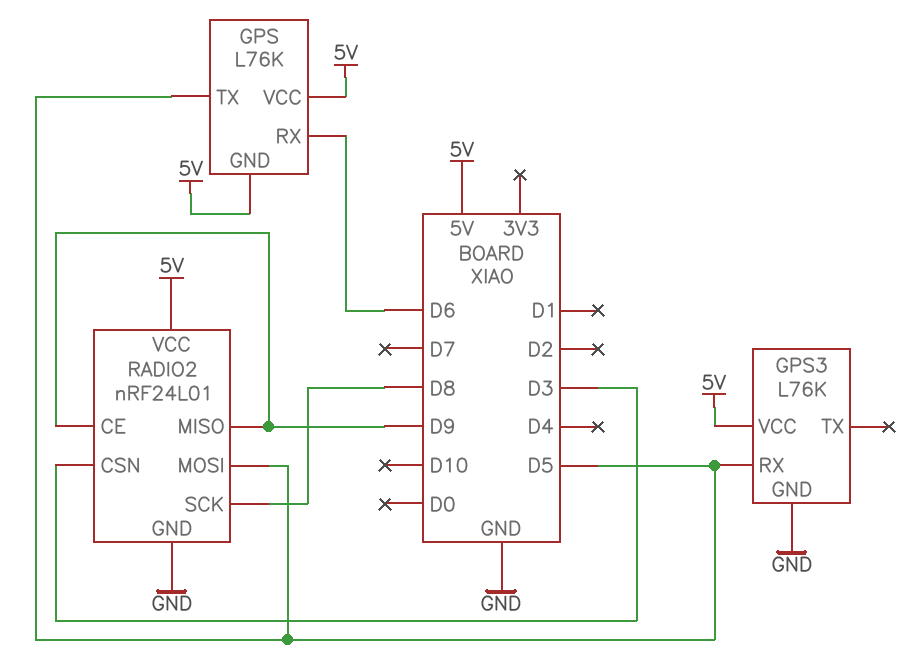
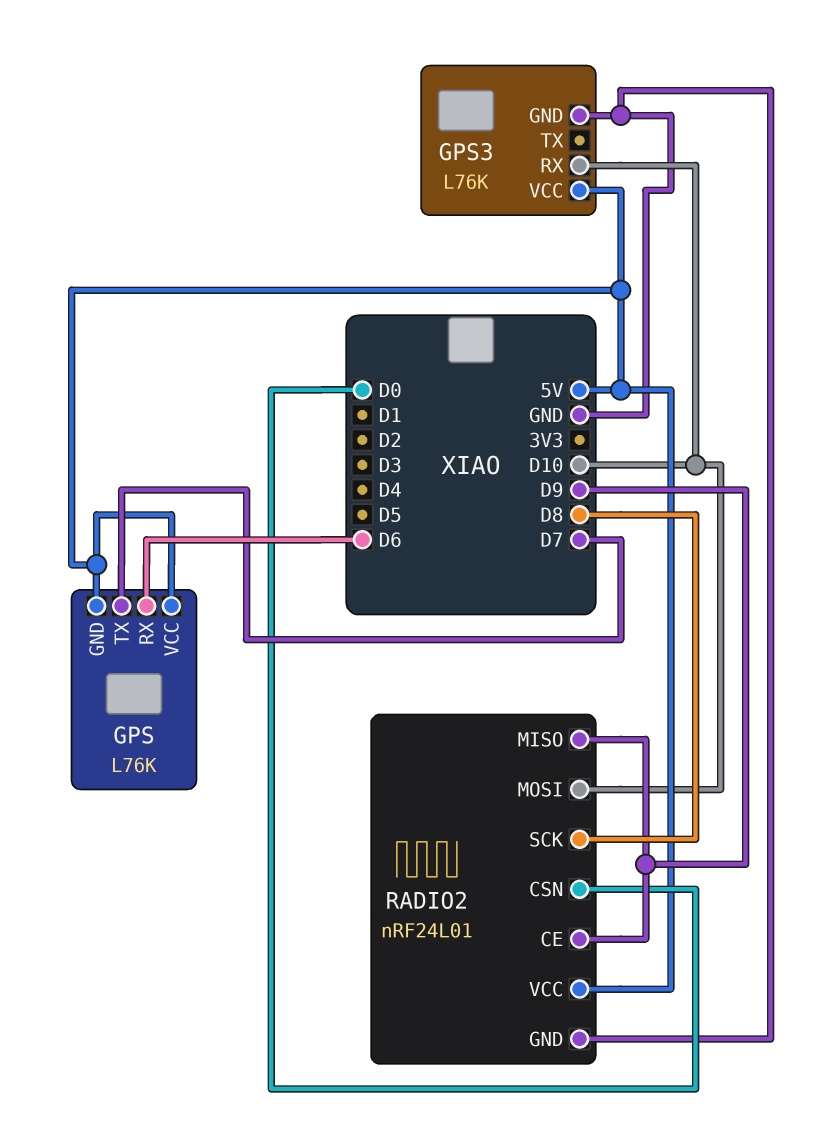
GPS pin TX: D5 -> D7
GPS3 pin RX: D5 -> D10
RADIO2 pin CSN: D3 -> D0
RADIO2 pin MOSI: D5 -> D10

